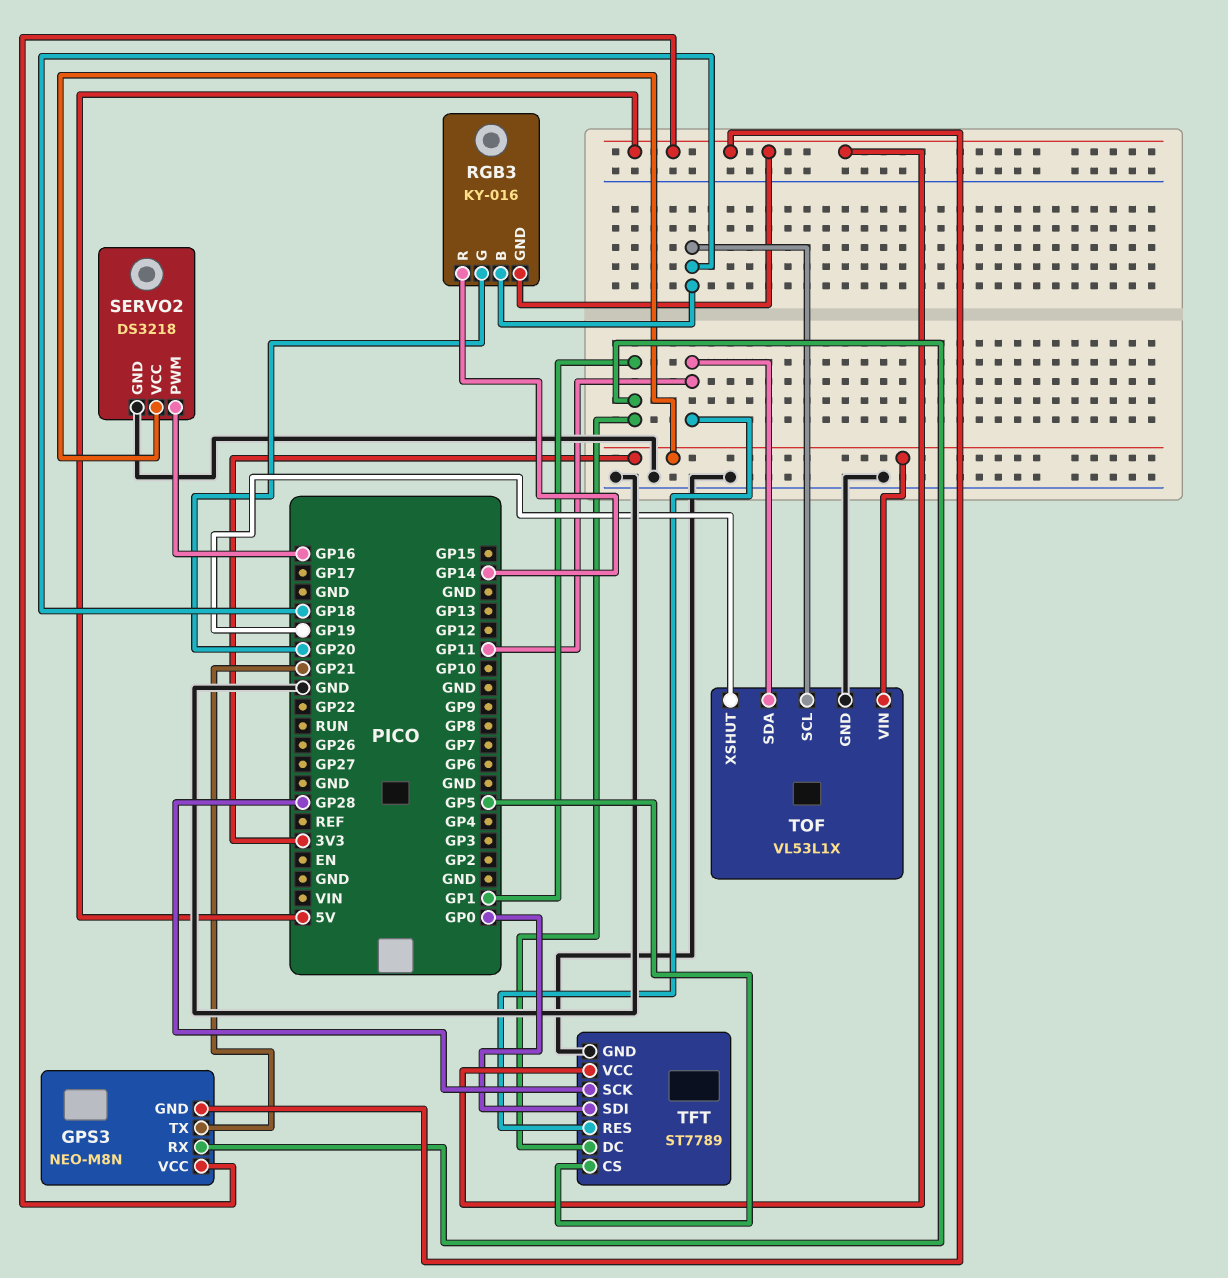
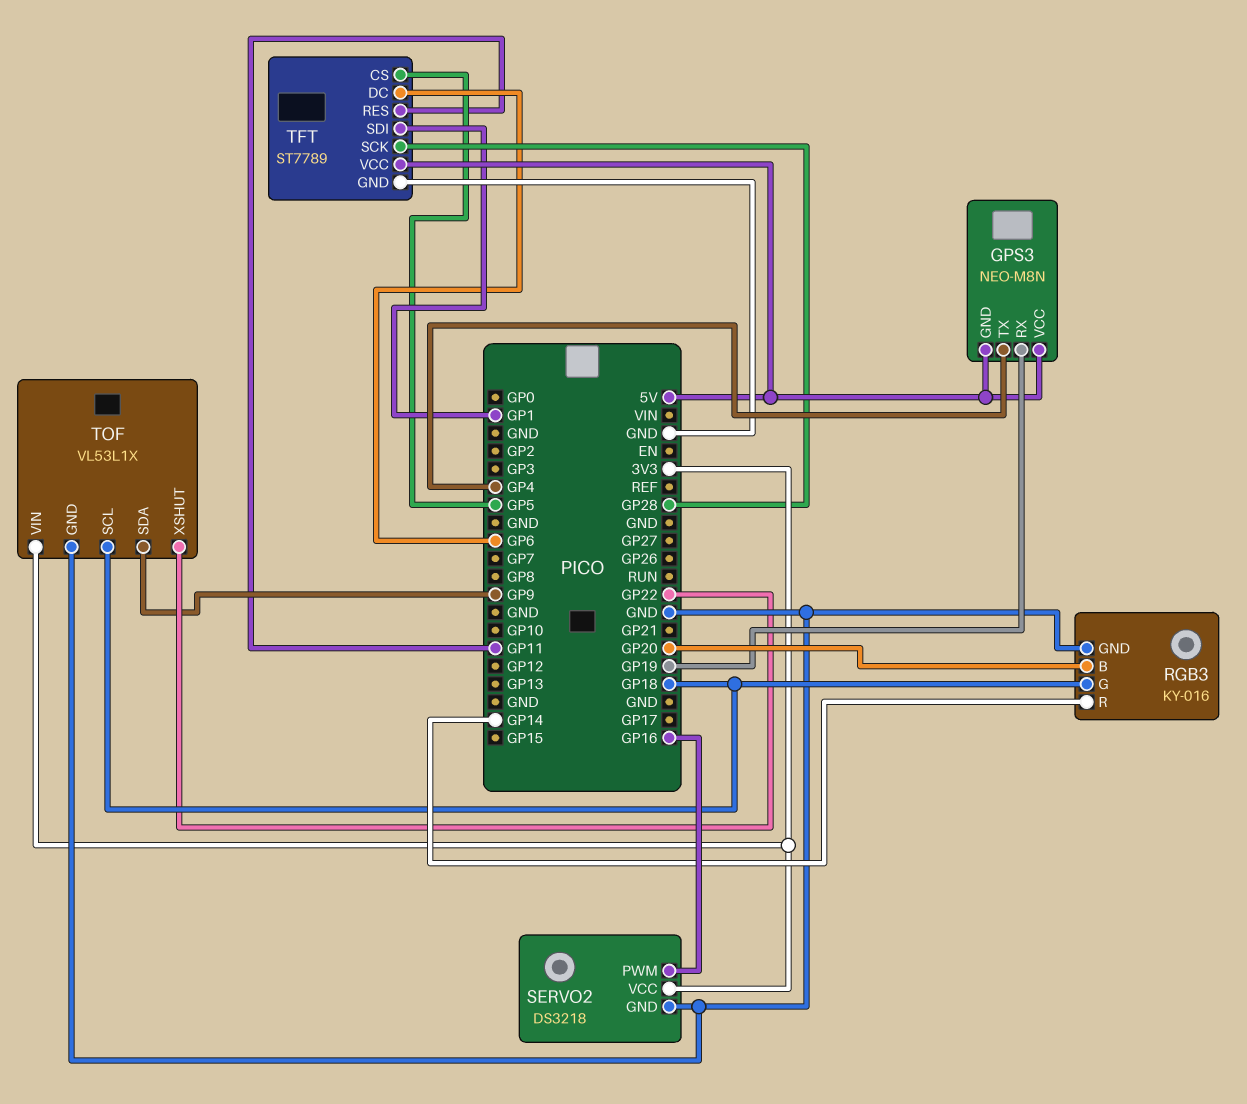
GPS3 pin RX: GP1 -> GP19
GPS3 pin TX: GP21 -> GP4
RGB3 pin B: GP18 -> GP20
RGB3 pin G: GP20 -> GP18
RGB3 pin GND: 5V -> GND
TFT pin DC: GP1 -> GP6
TFT pin SDI: GP0 -> GP1
TOF pin SDA: GP11 -> GP9
TOF pin XSHUT: GP19 -> GP22

